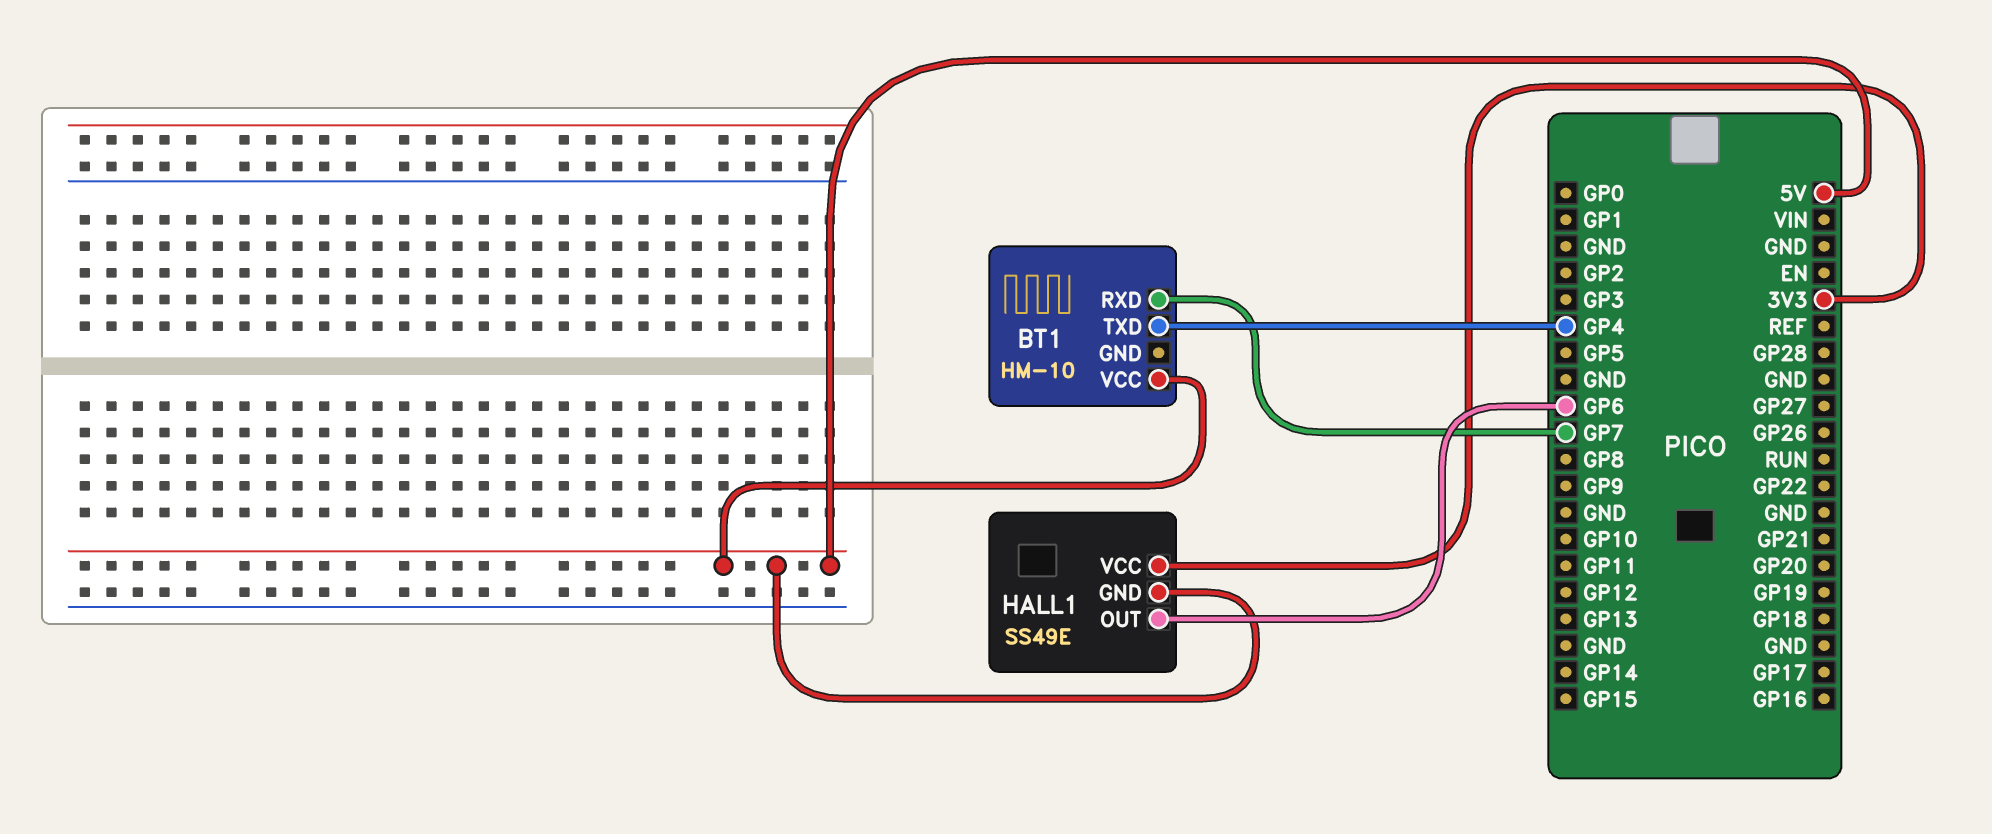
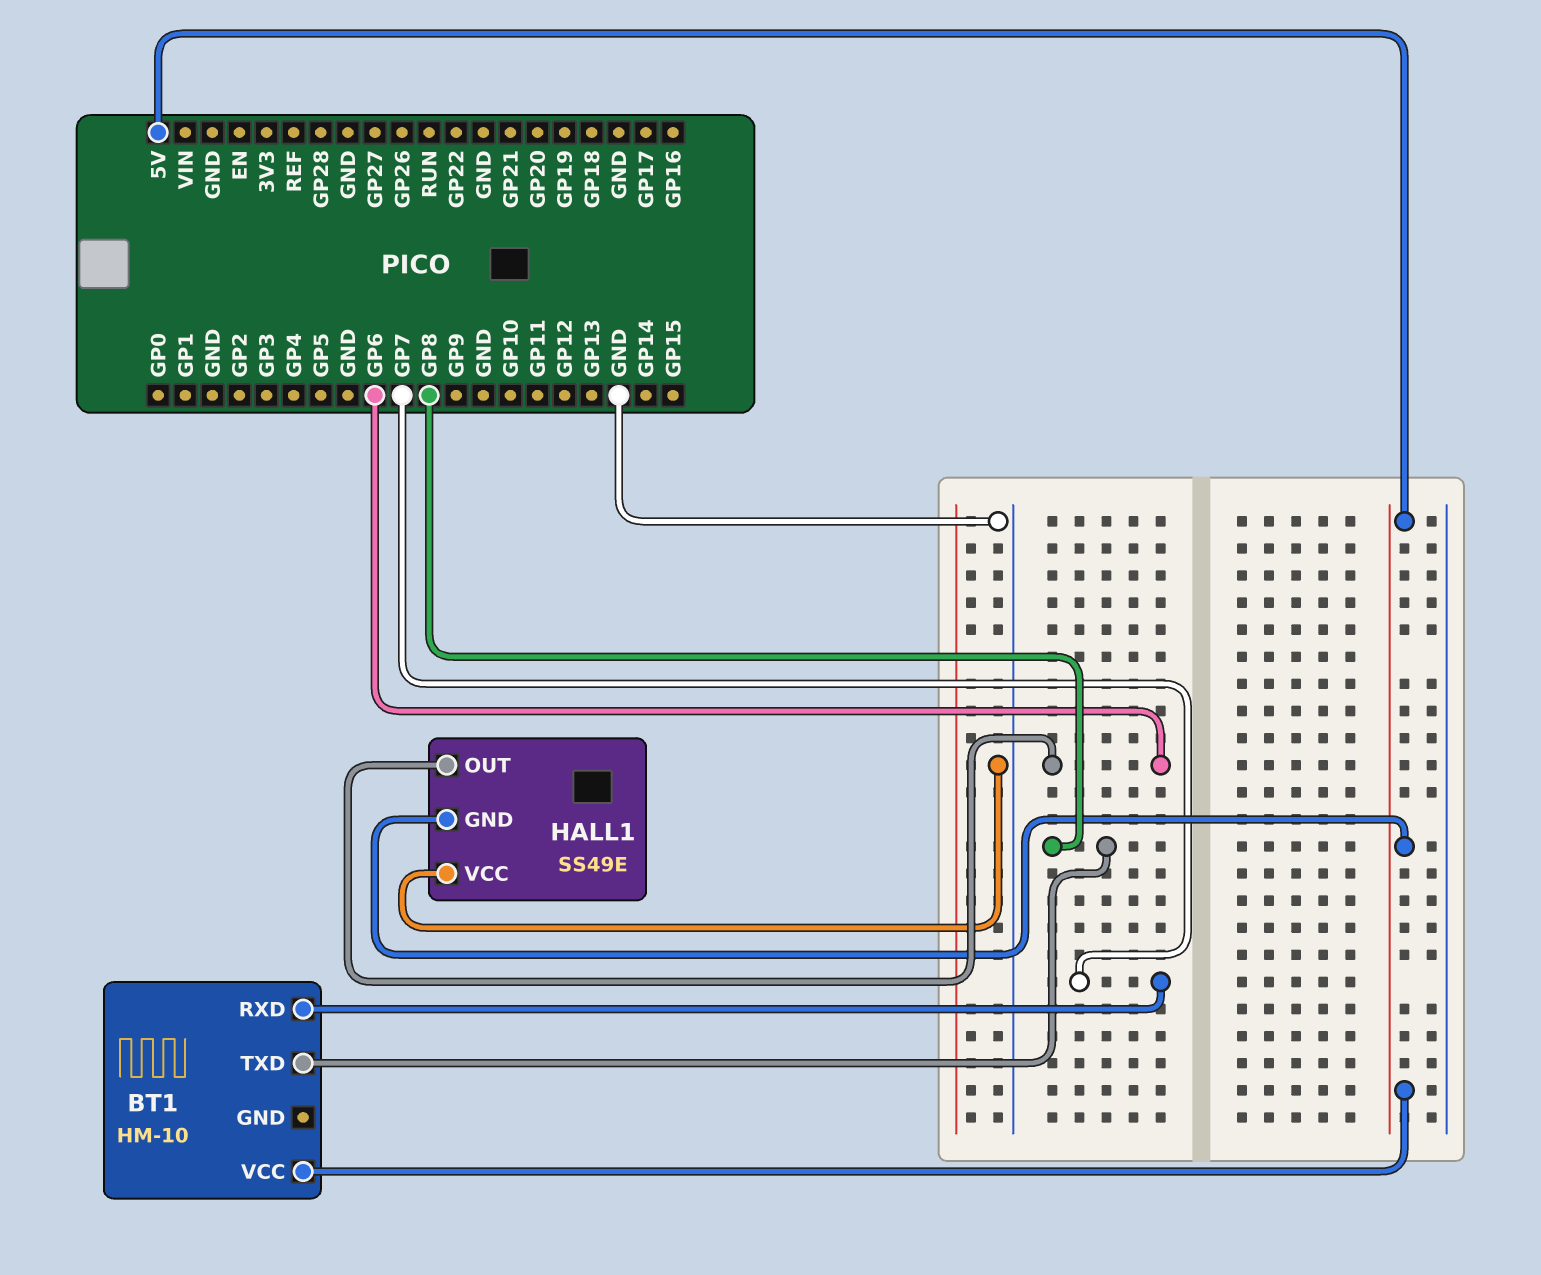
BT1 pin TXD: GP4 -> GP8
HALL1 pin VCC: 3V3 -> GND

